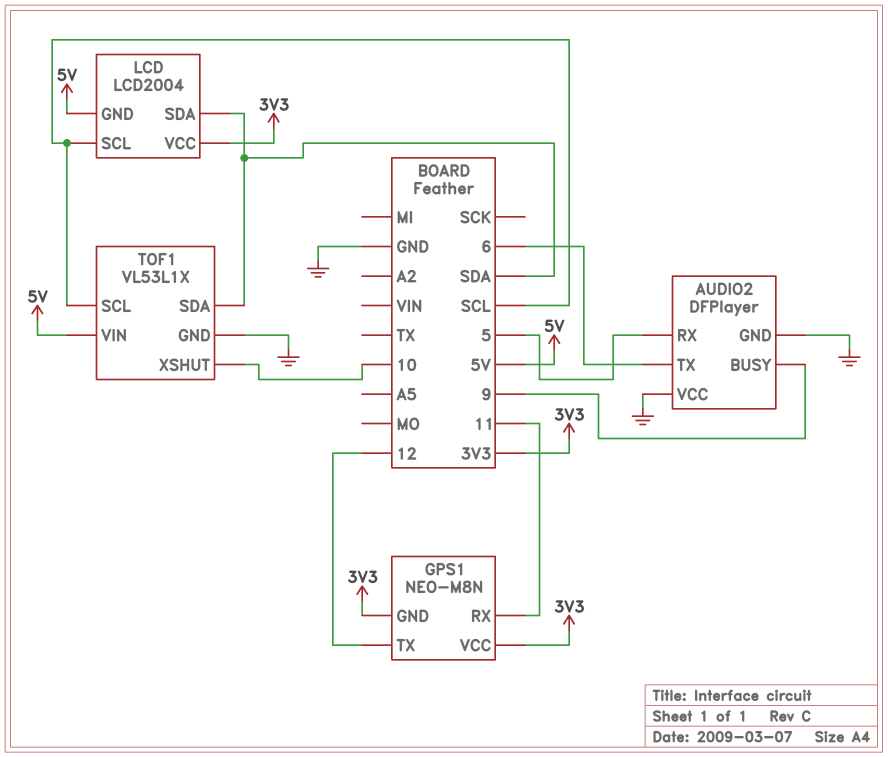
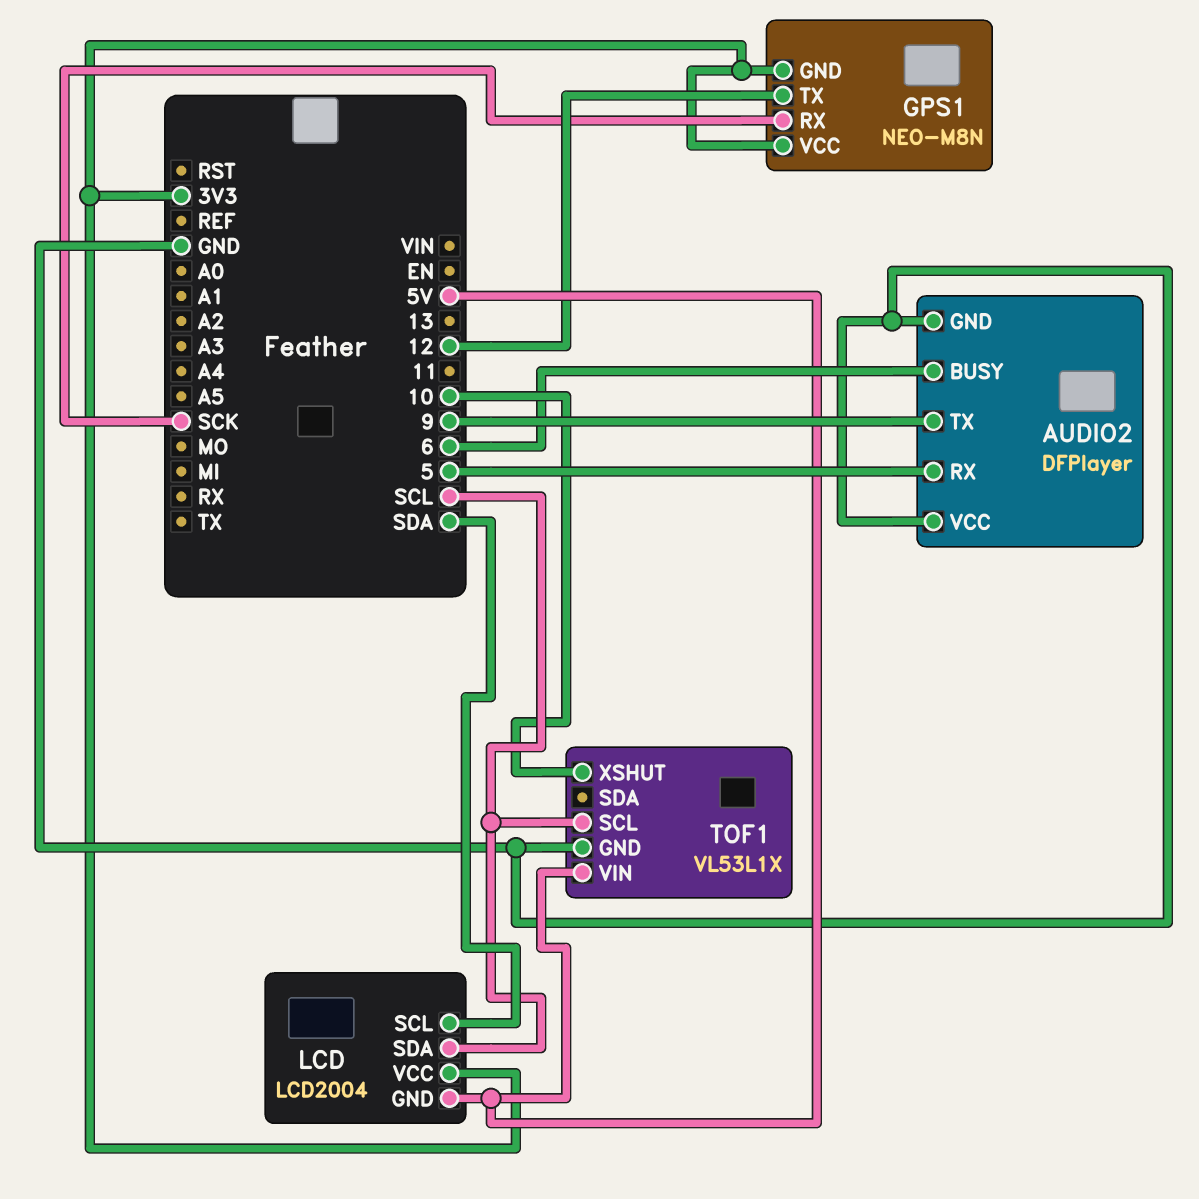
AUDIO2 pin BUSY: 9 -> 6
AUDIO2 pin TX: 6 -> 9
GPS1 pin RX: 11 -> SCK
LCD pin SCL: SCL -> SDA
LCD pin SDA: SDA -> SCL
TOF1 pin SDA: SDA -> none

